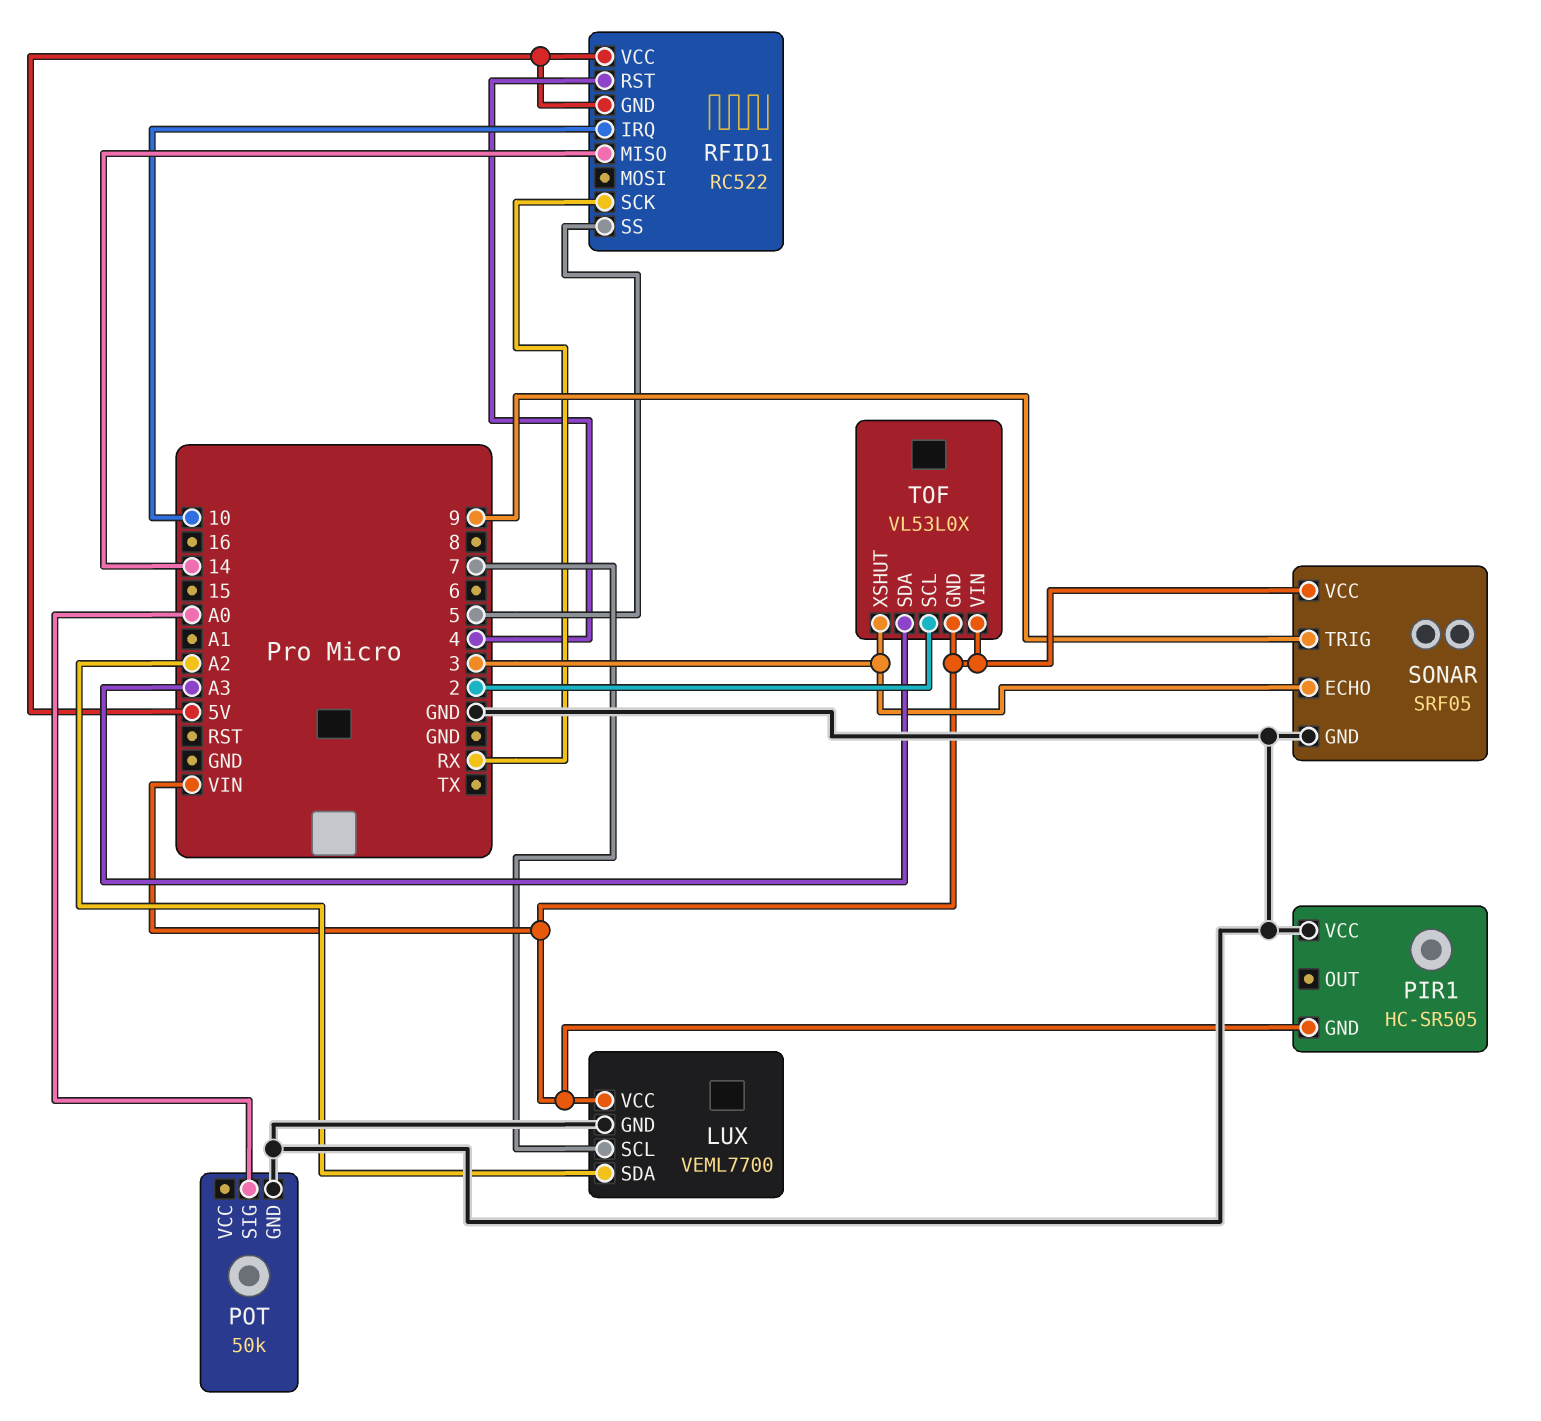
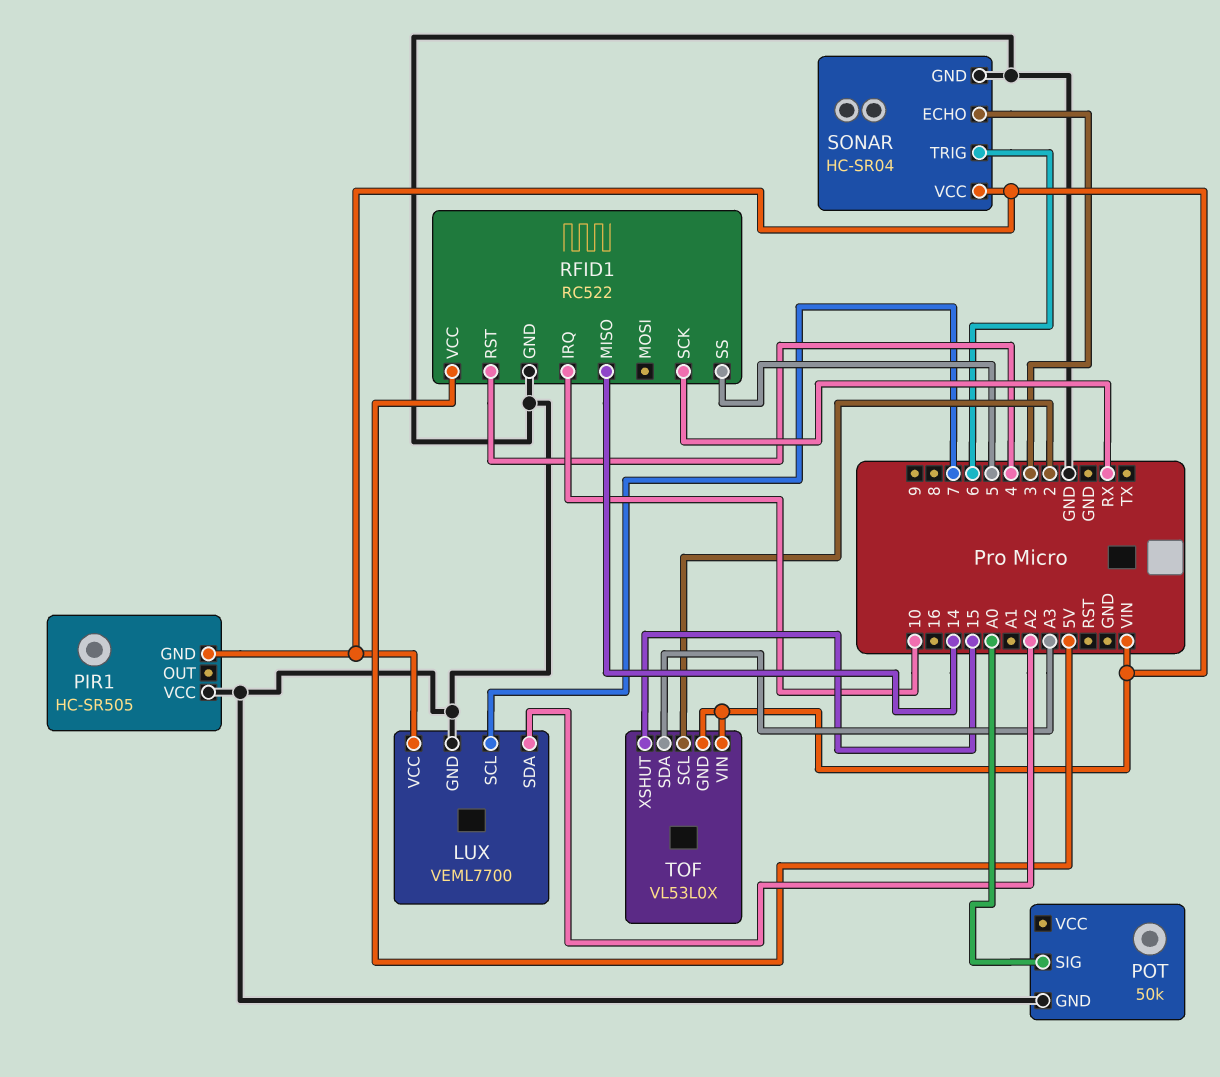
RFID1 pin GND: 5V -> GND
SONAR: SRF05 -> HC-SR04
SONAR pin TRIG: 9 -> 6
TOF pin XSHUT: 3 -> 15

